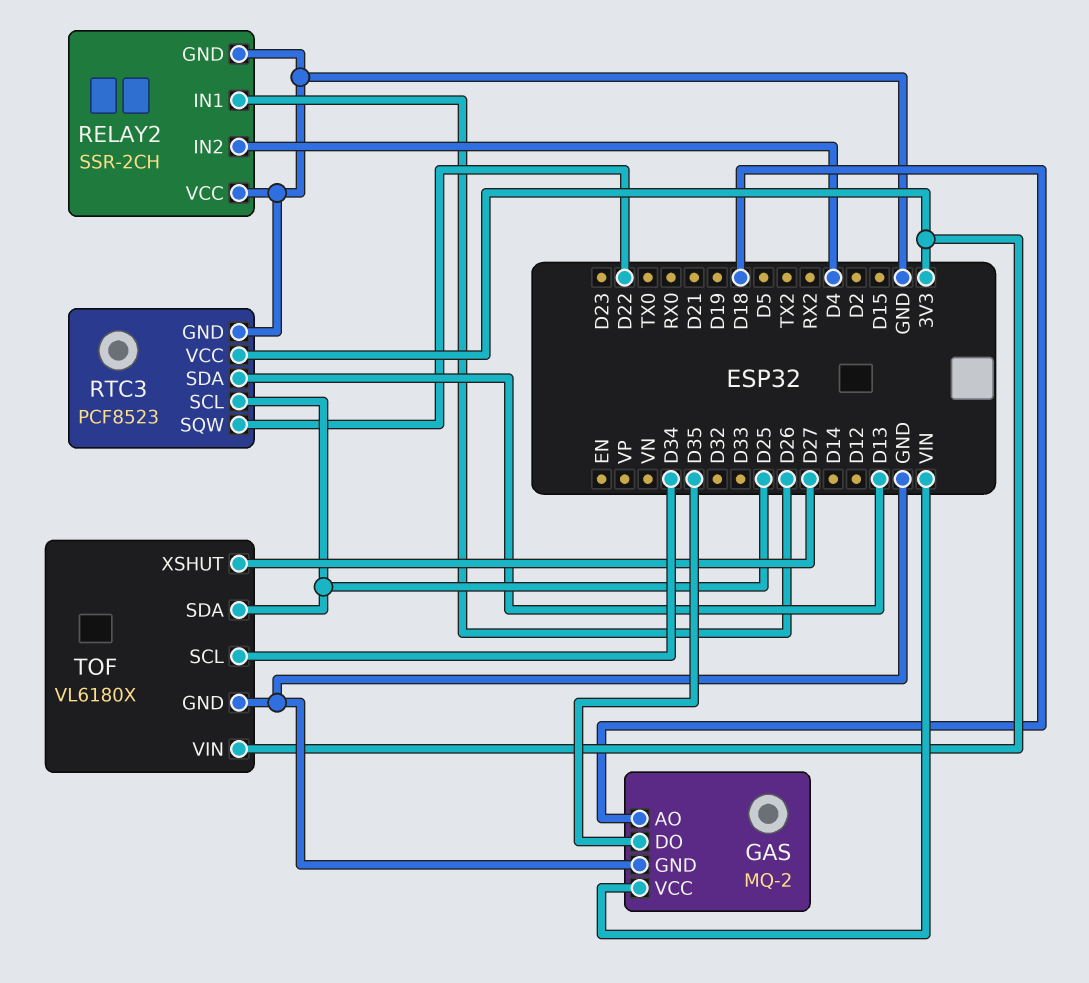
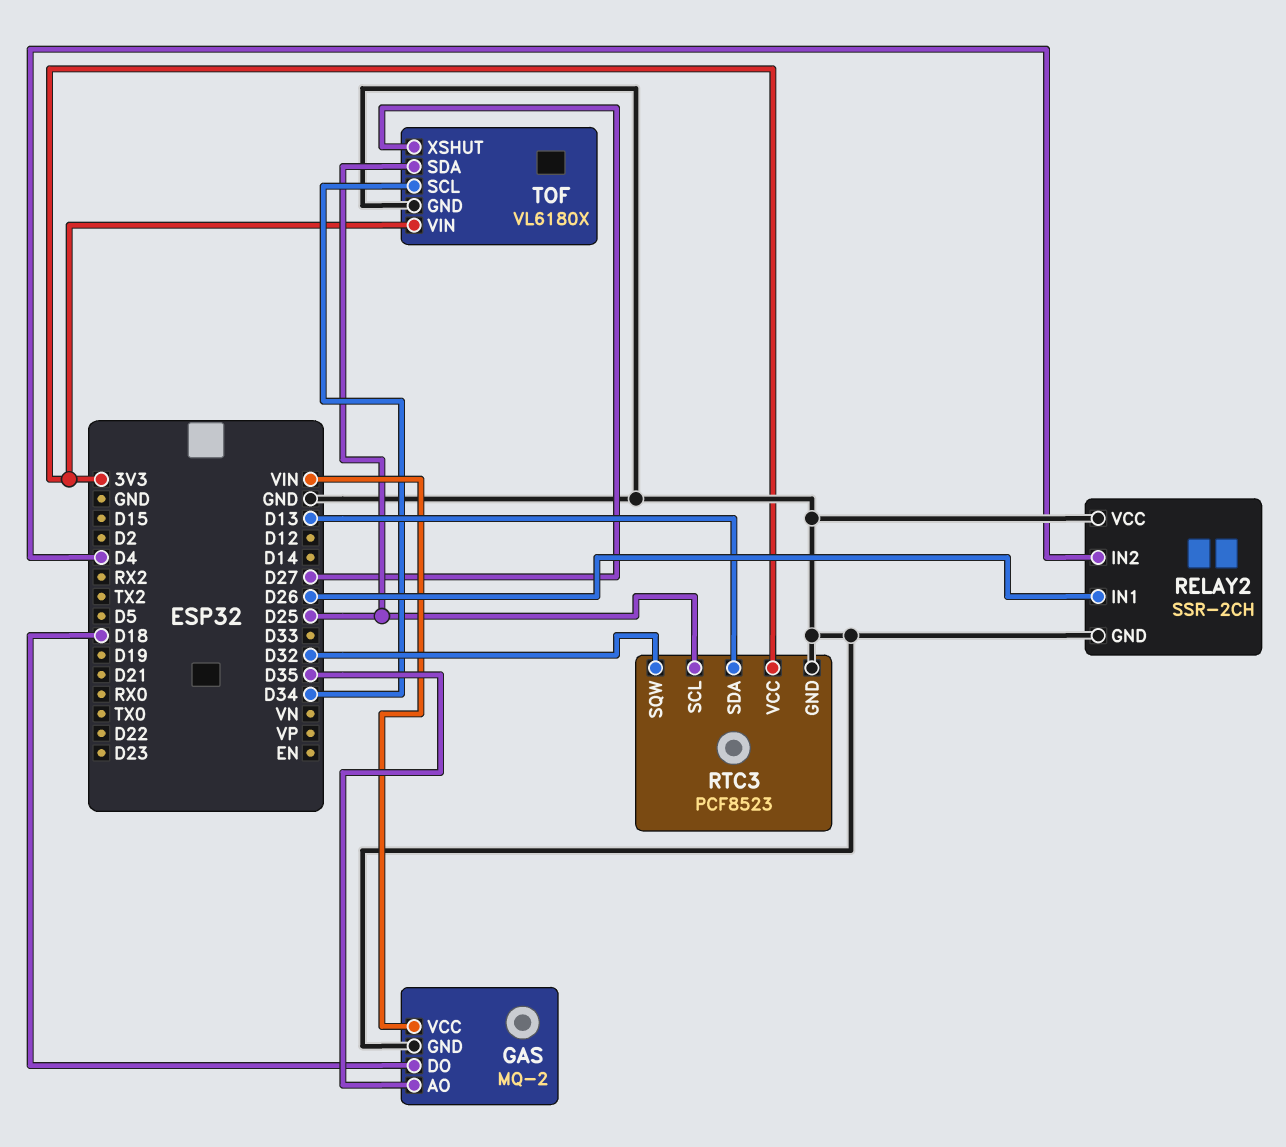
GAS pin AO: D18 -> D35
GAS pin DO: D35 -> D18
RTC3 pin SQW: D22 -> D32

